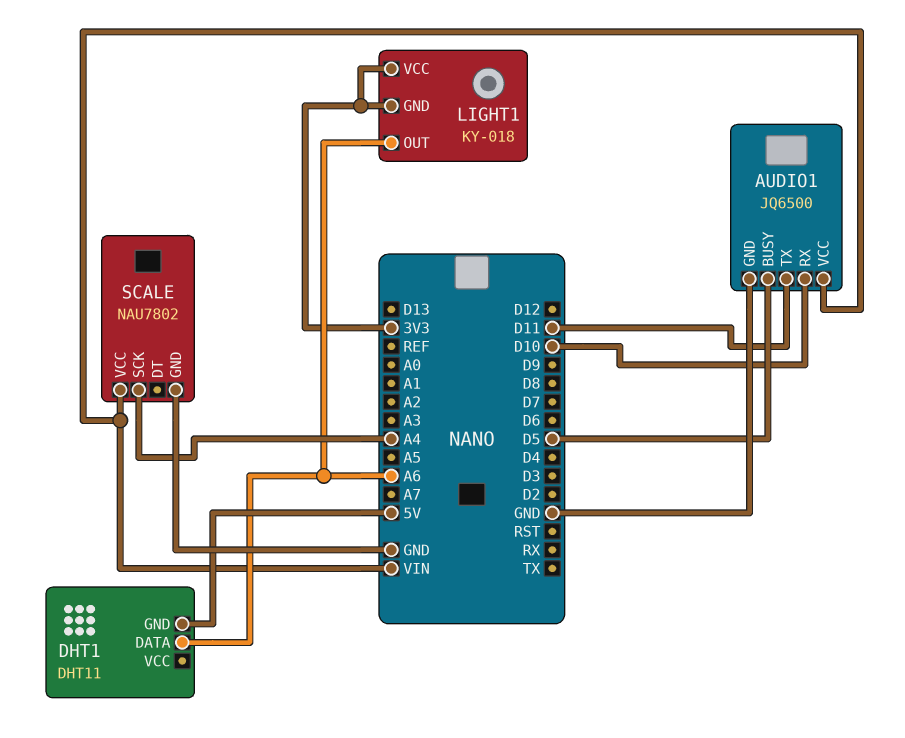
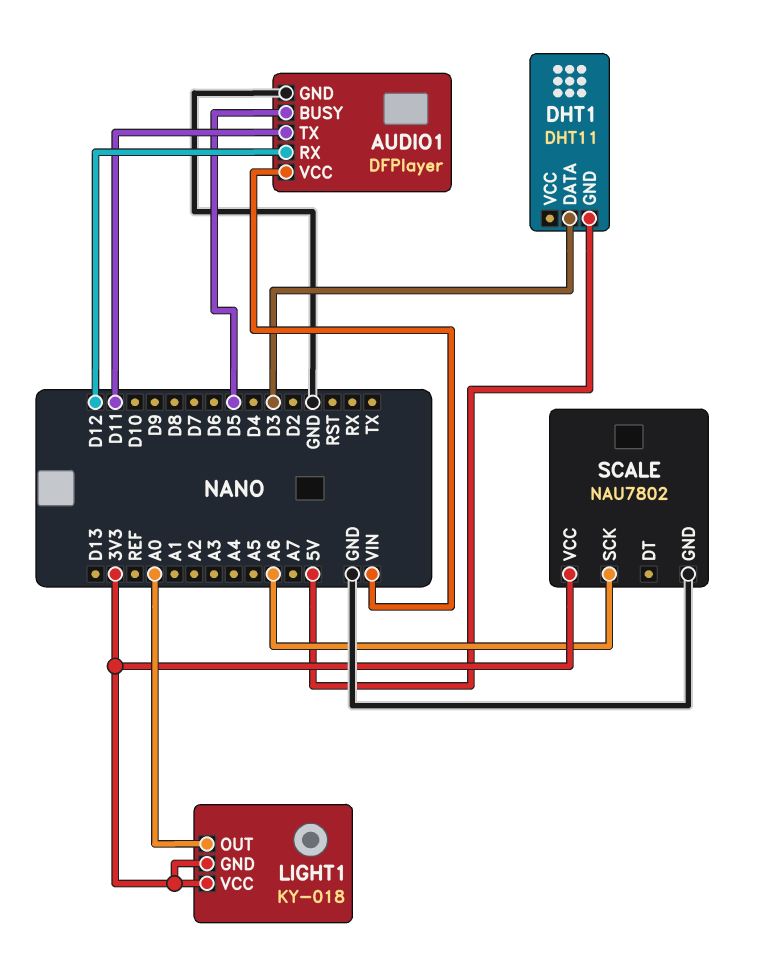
AUDIO1: JQ6500 -> DFPlayer
AUDIO1 pin RX: D10 -> D12
DHT1 pin DATA: A6 -> D3
LIGHT1 pin OUT: A6 -> A0
SCALE pin SCK: A4 -> A6
SCALE pin VCC: VIN -> 3V3

